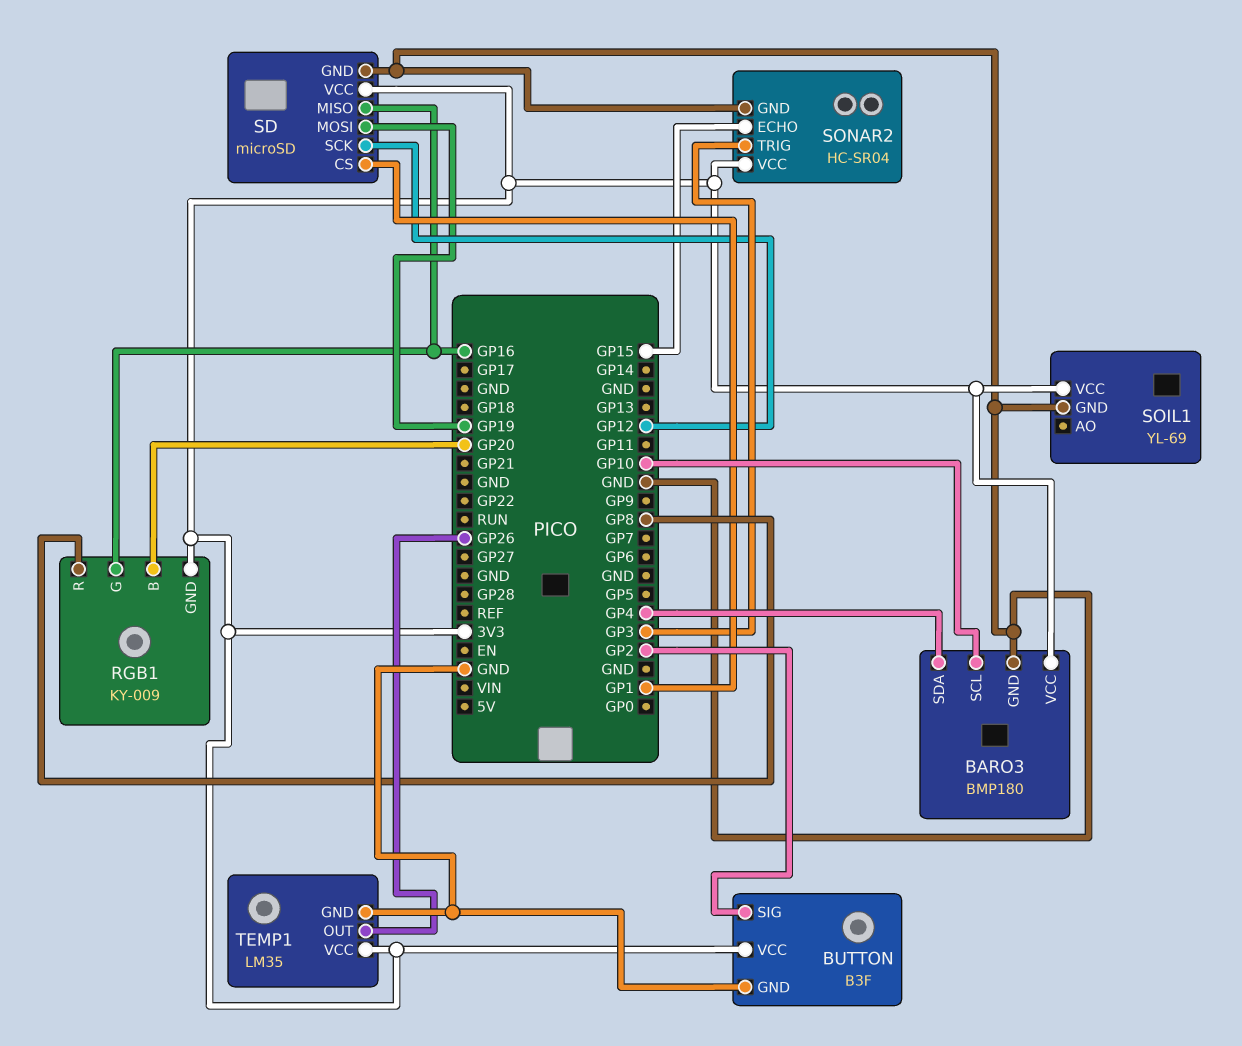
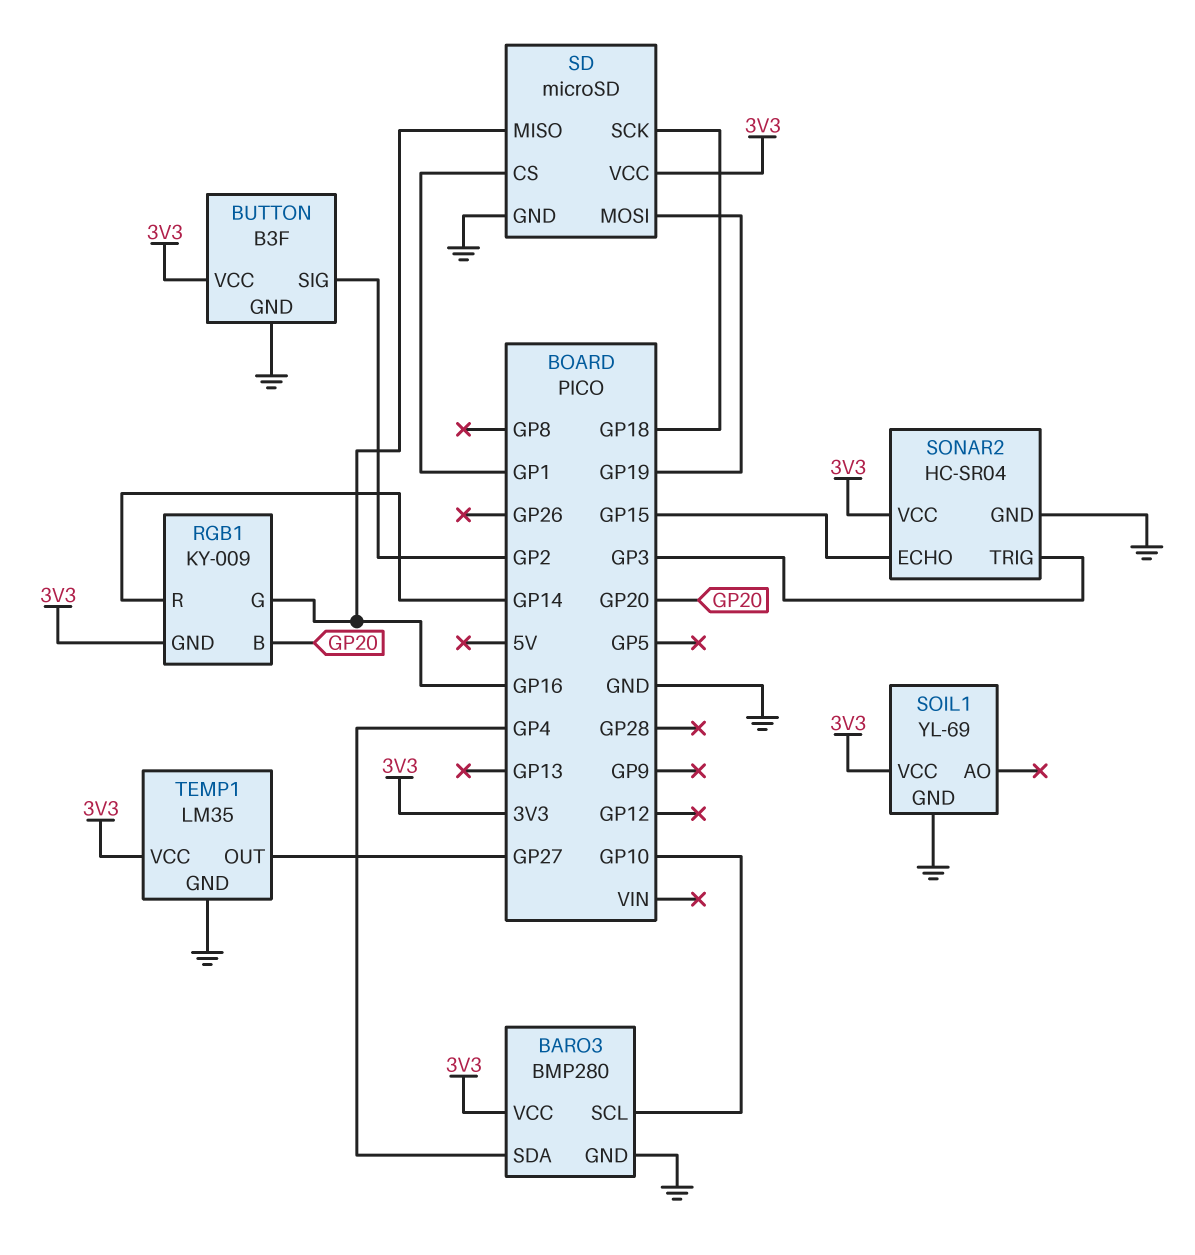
BARO3: BMP180 -> BMP280
RGB1 pin R: GP8 -> GP14
SD pin SCK: GP12 -> GP18
TEMP1 pin OUT: GP26 -> GP27

